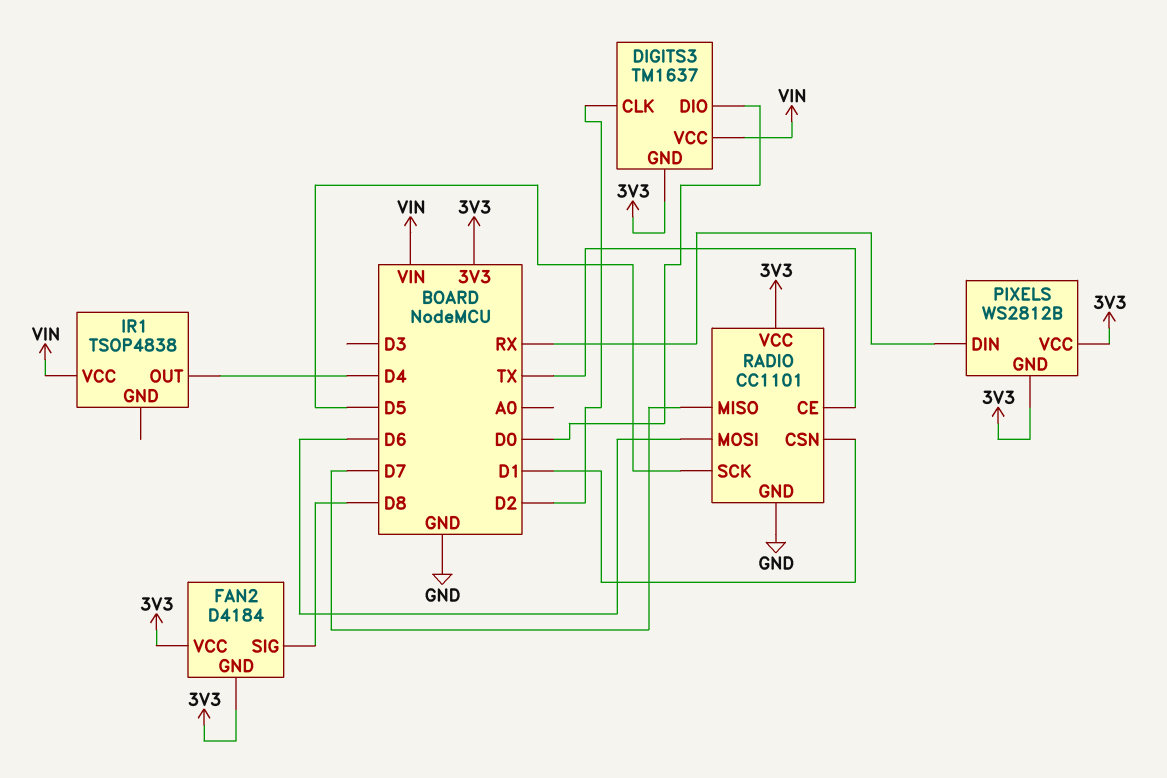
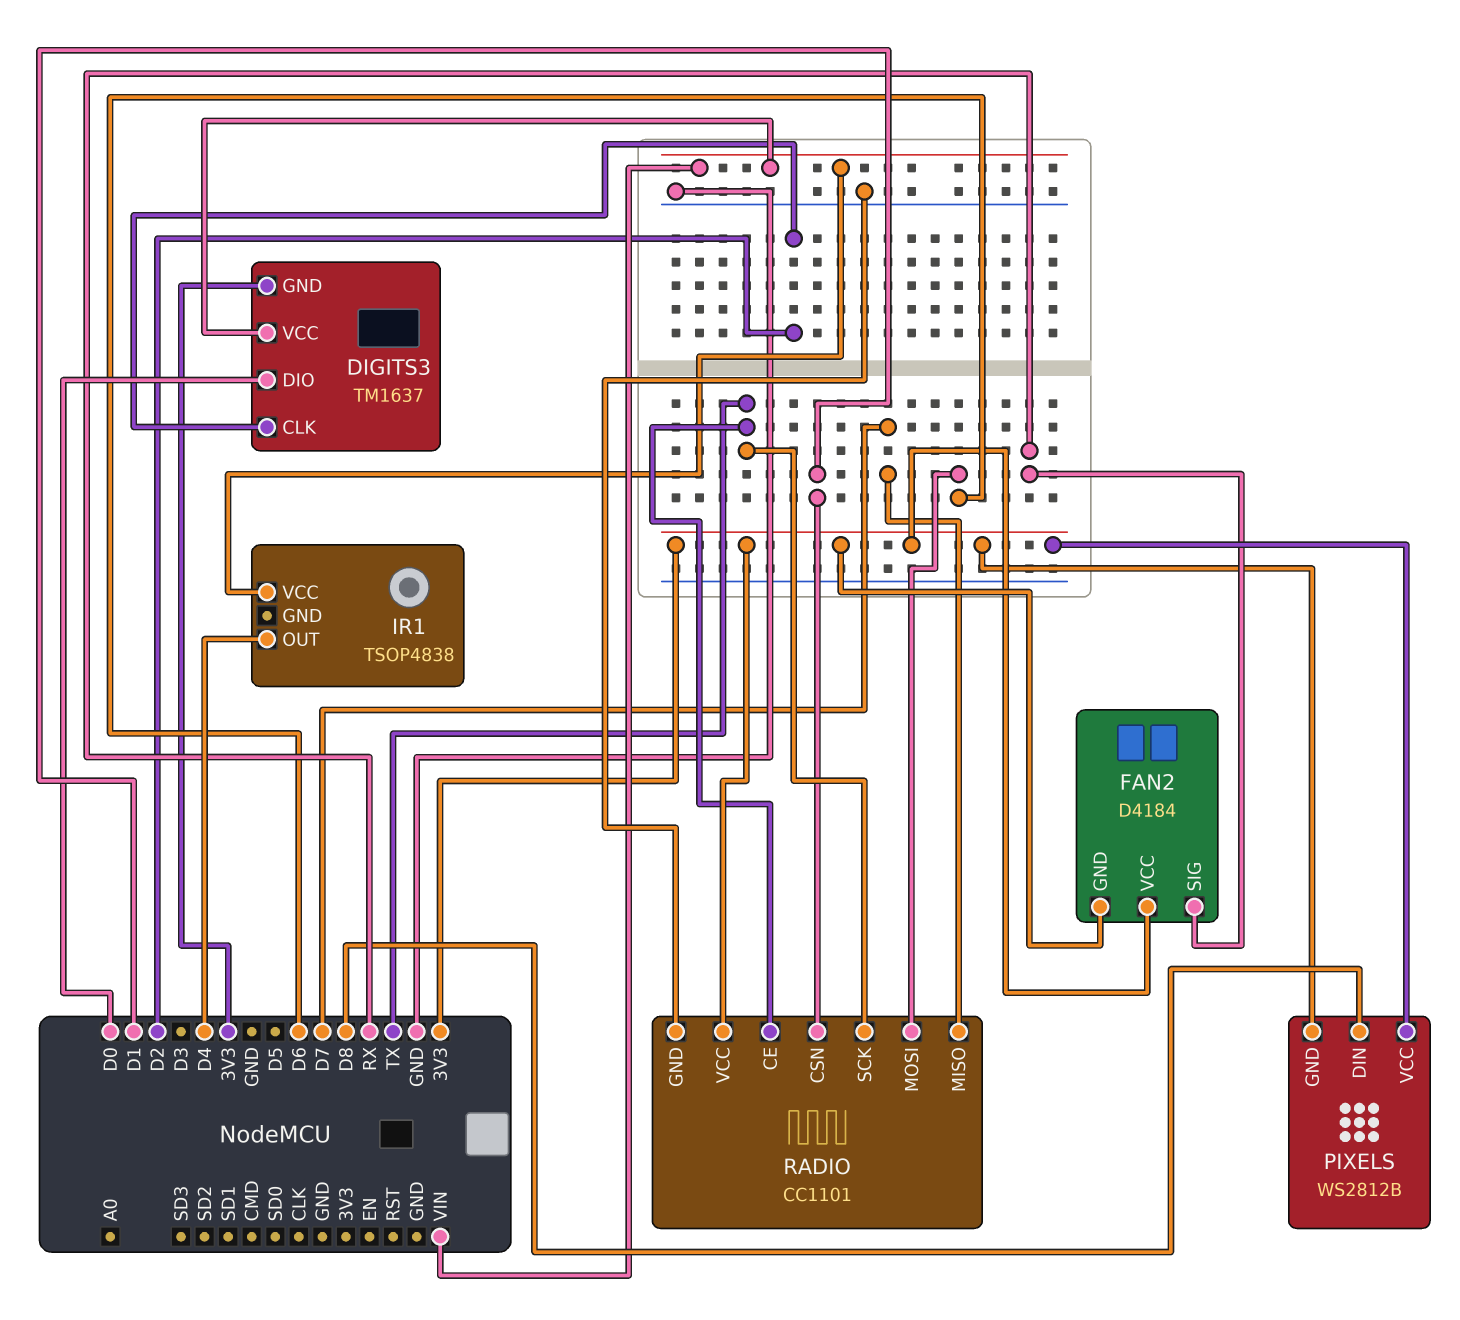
FAN2 pin SIG: D8 -> RX
PIXELS pin DIN: RX -> D8
RADIO pin SCK: D5 -> TX

